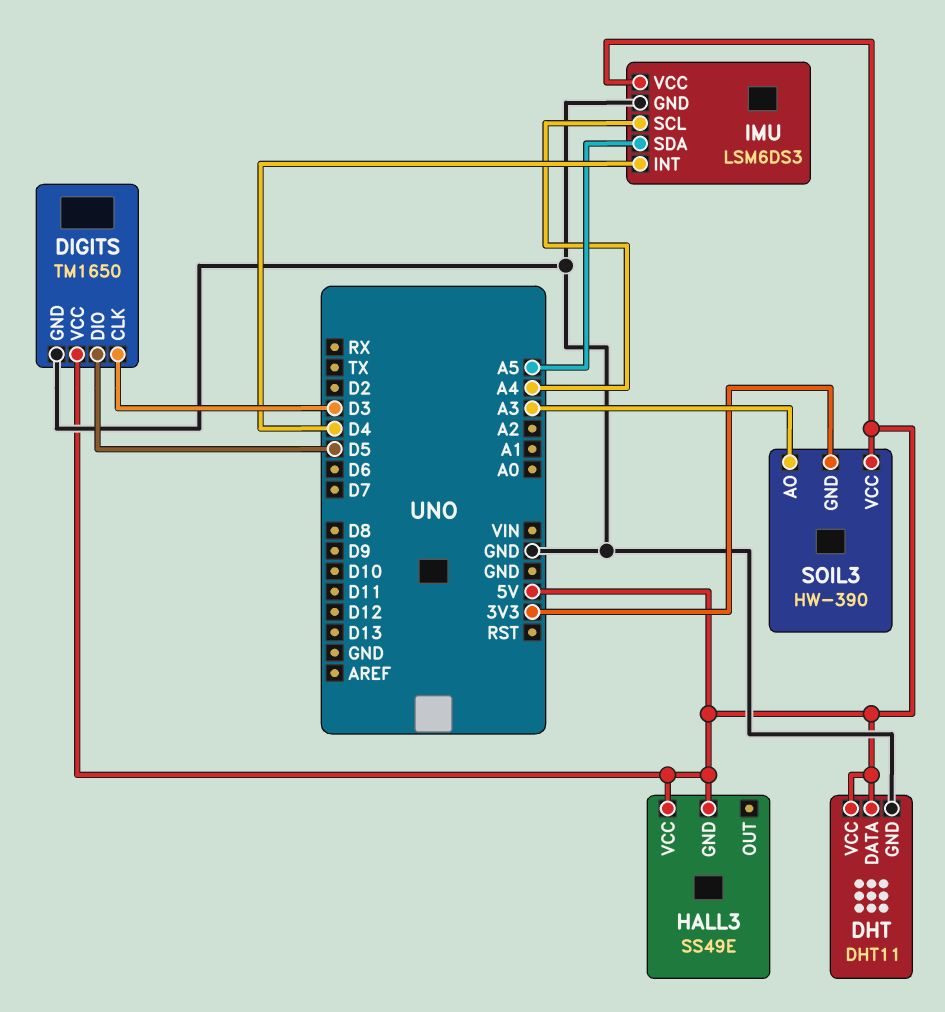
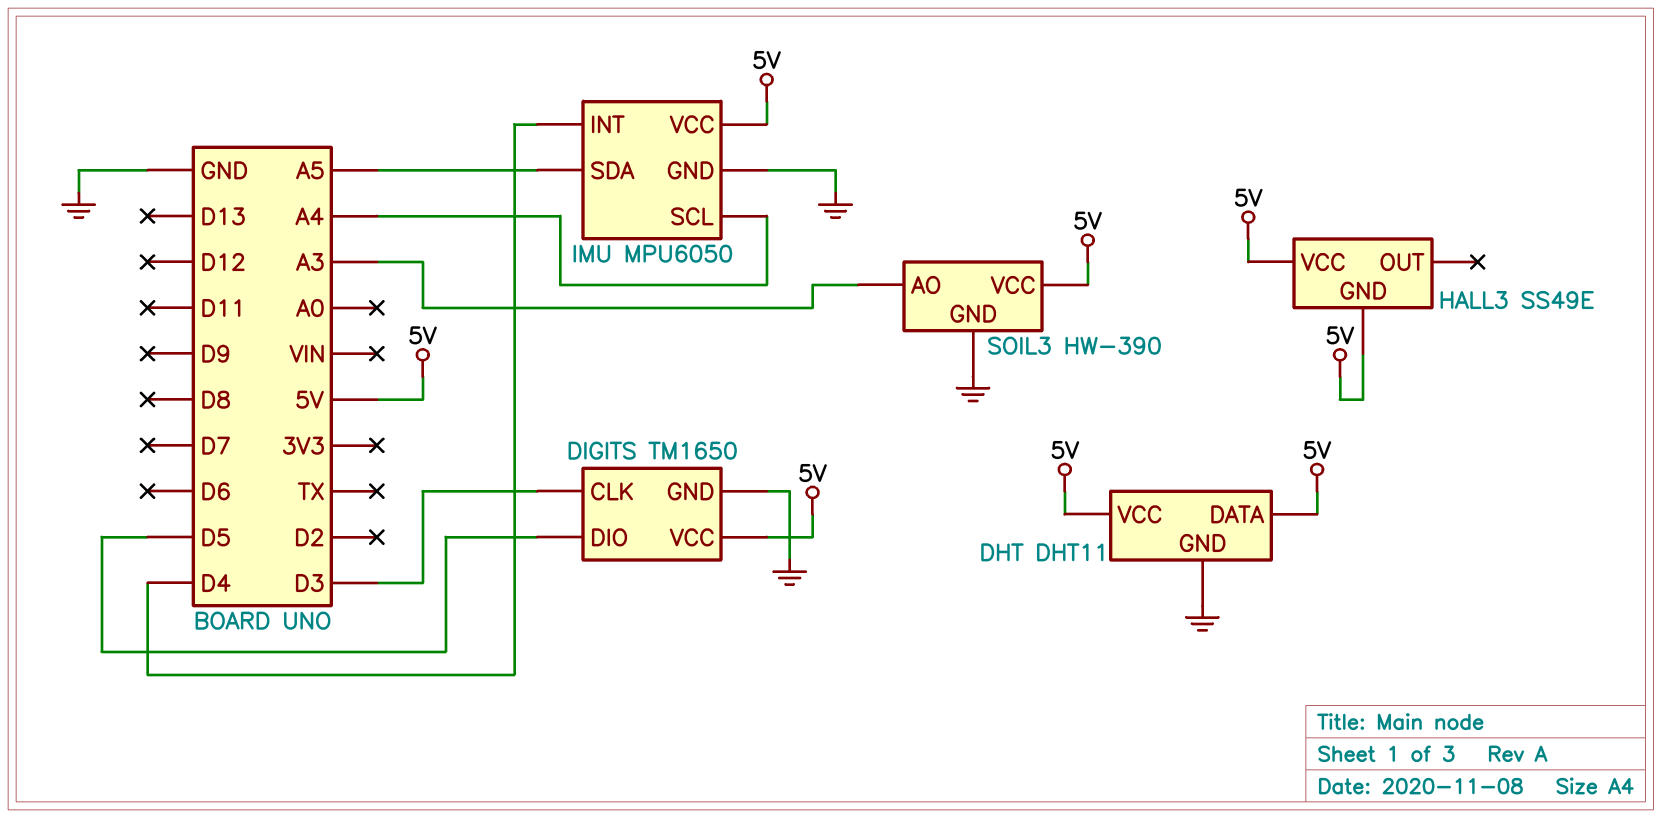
IMU: LSM6DS3 -> MPU6050
SOIL3 pin GND: 3V3 -> GND

